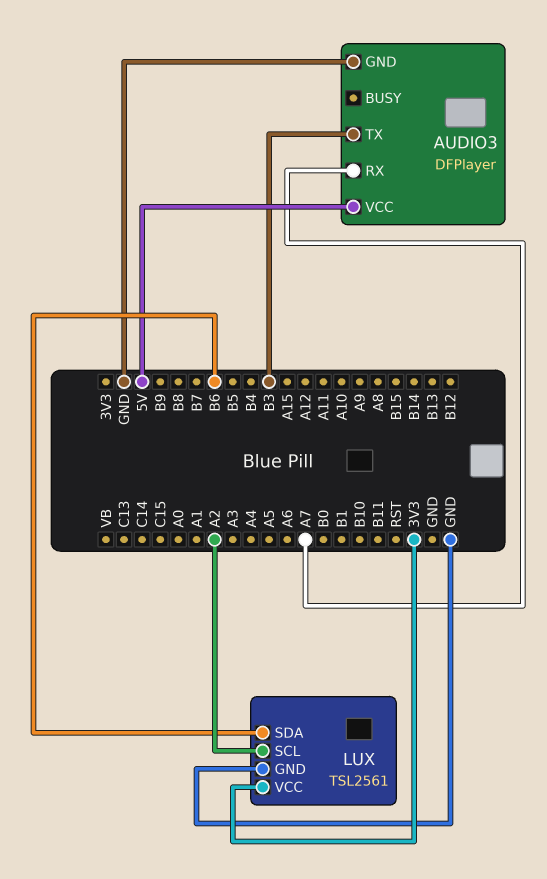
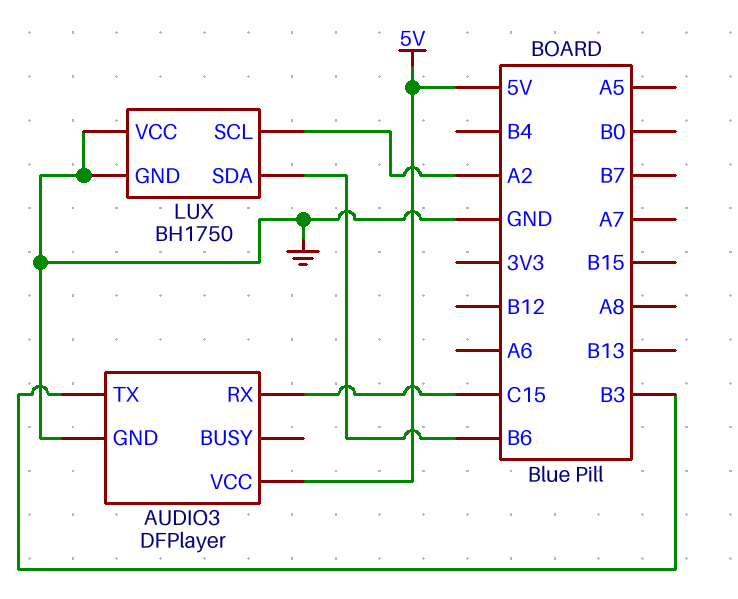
AUDIO3 pin RX: A7 -> C15
LUX: TSL2561 -> BH1750
LUX pin VCC: 3V3 -> GND

